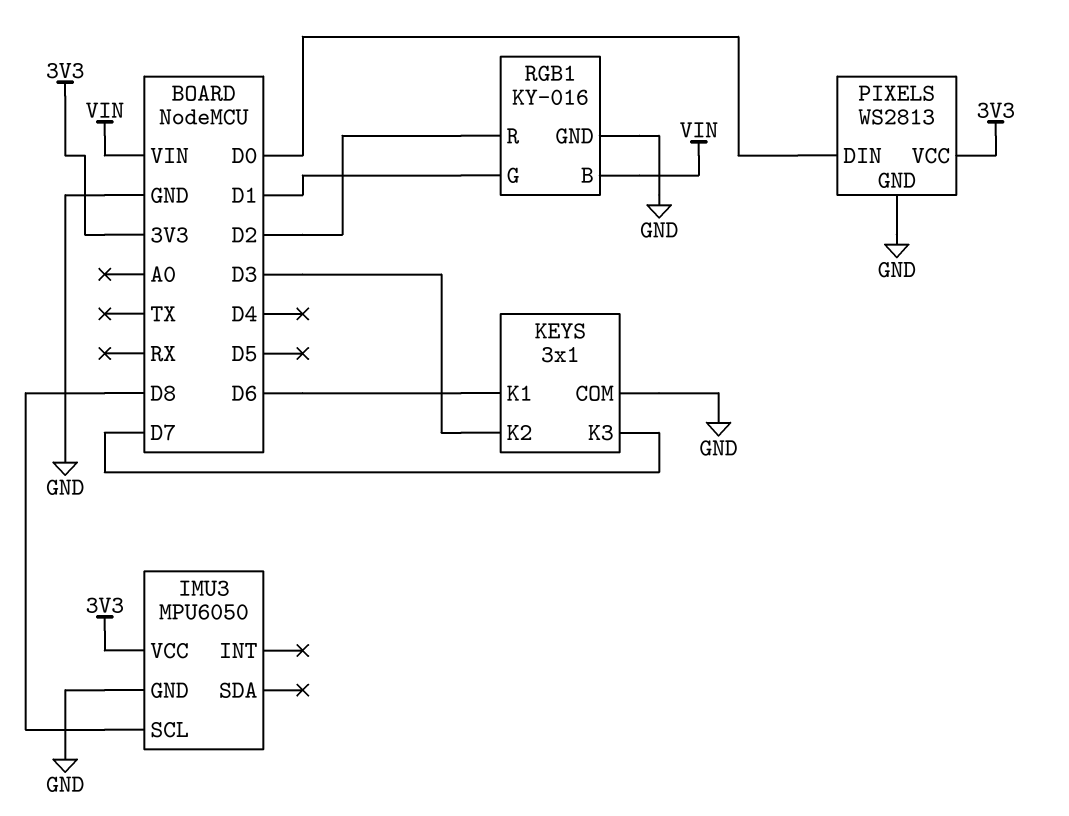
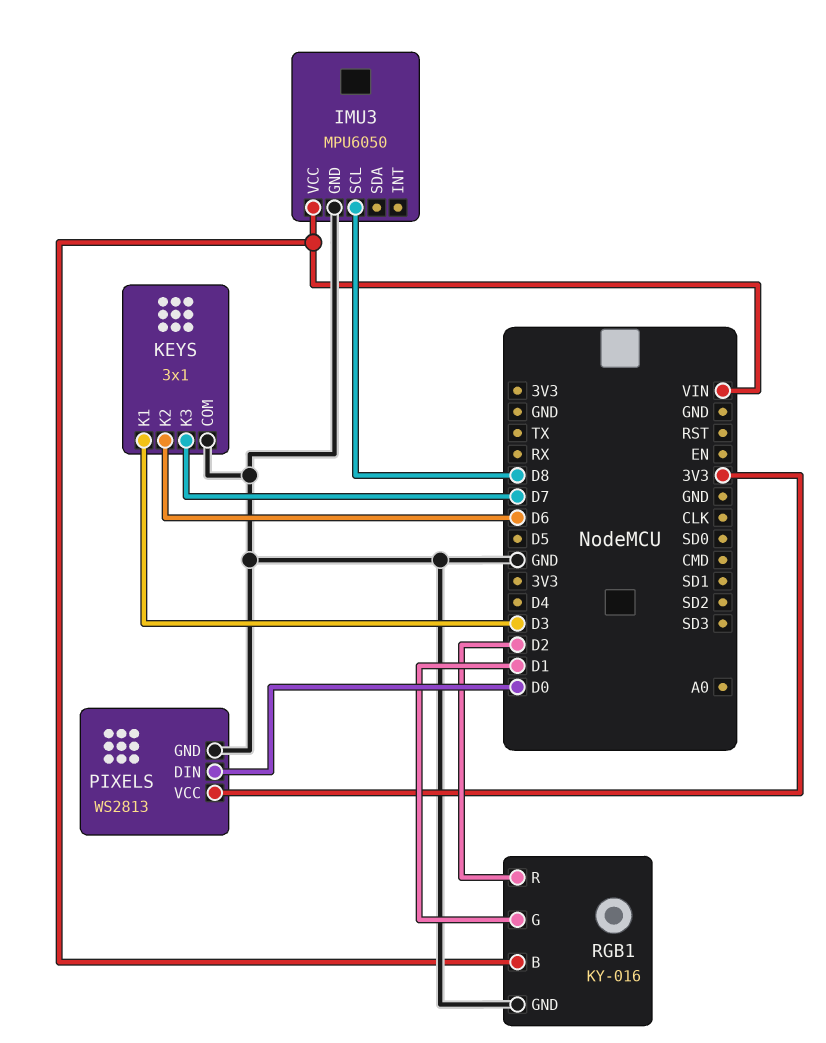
IMU3 pin VCC: 3V3 -> VIN
KEYS pin K1: D6 -> D3
KEYS pin K2: D3 -> D6

